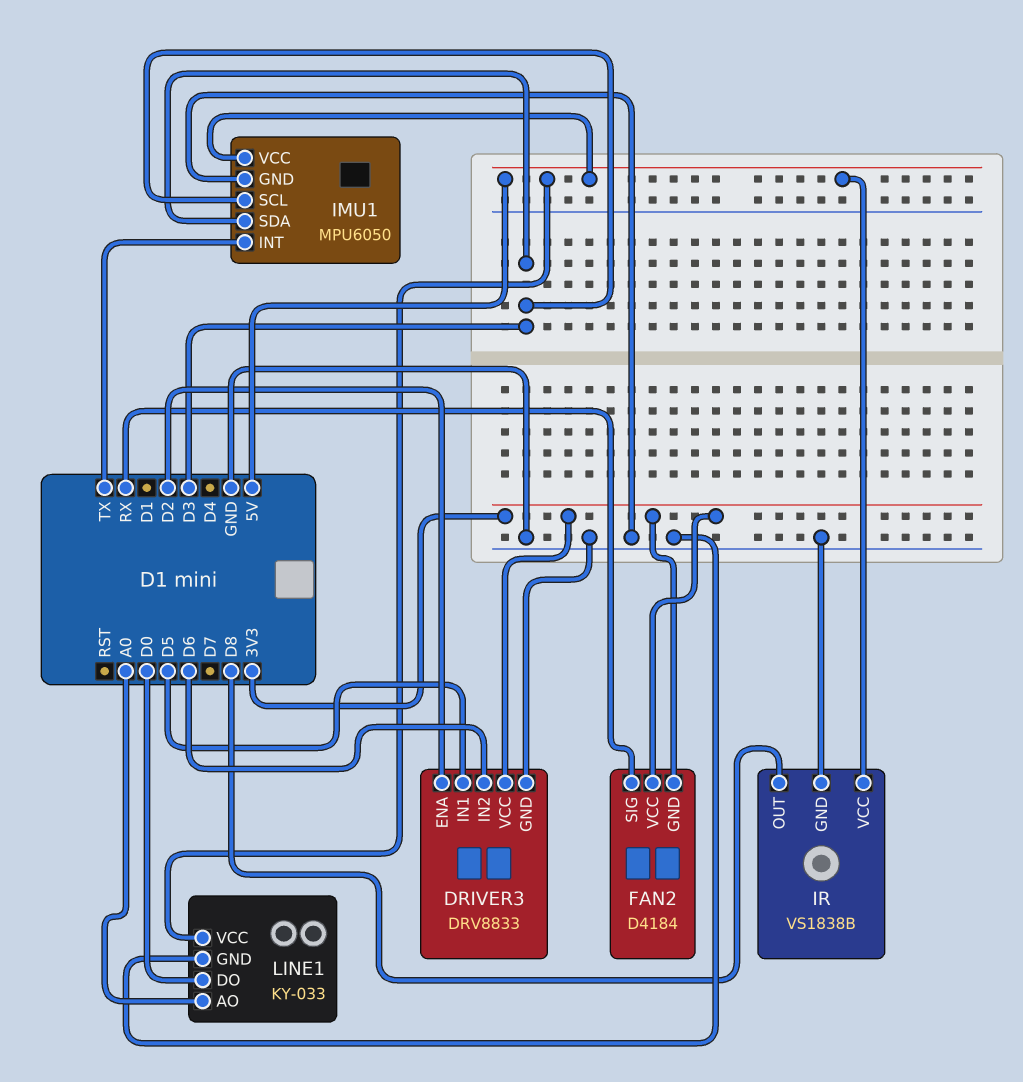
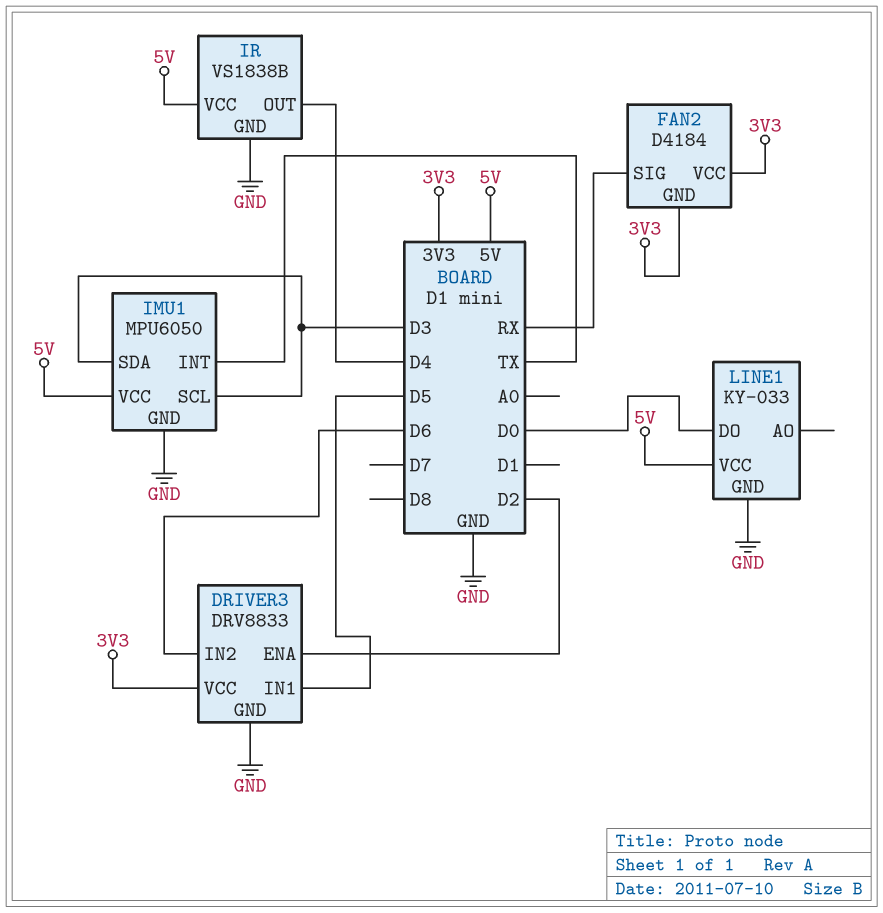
IR pin OUT: D8 -> D4
LINE1 pin AO: A0 -> none

